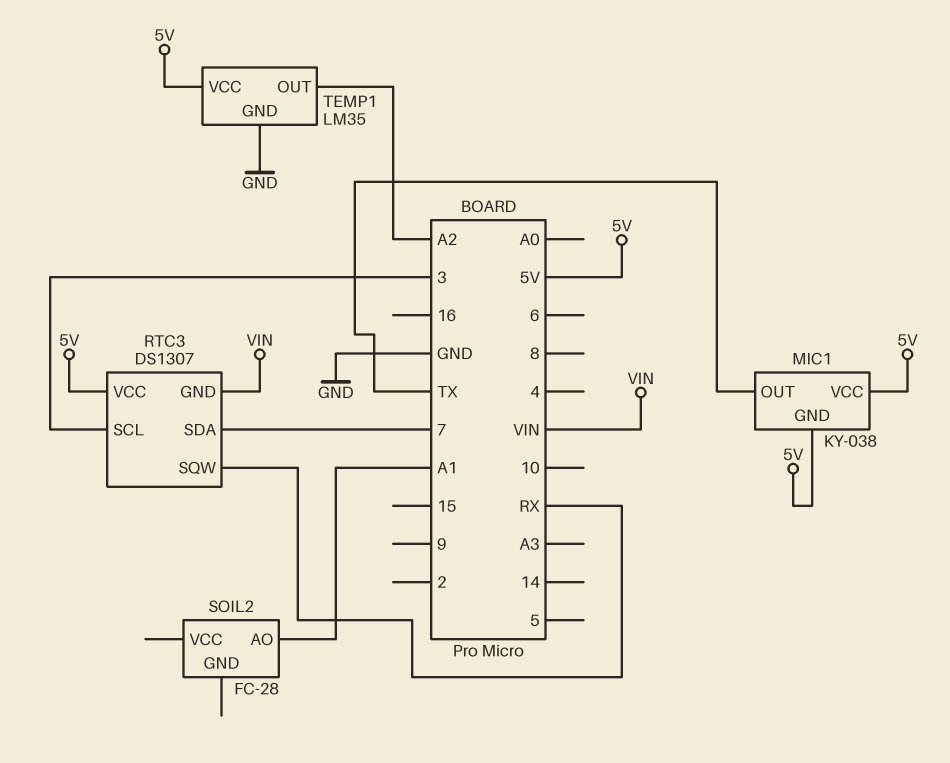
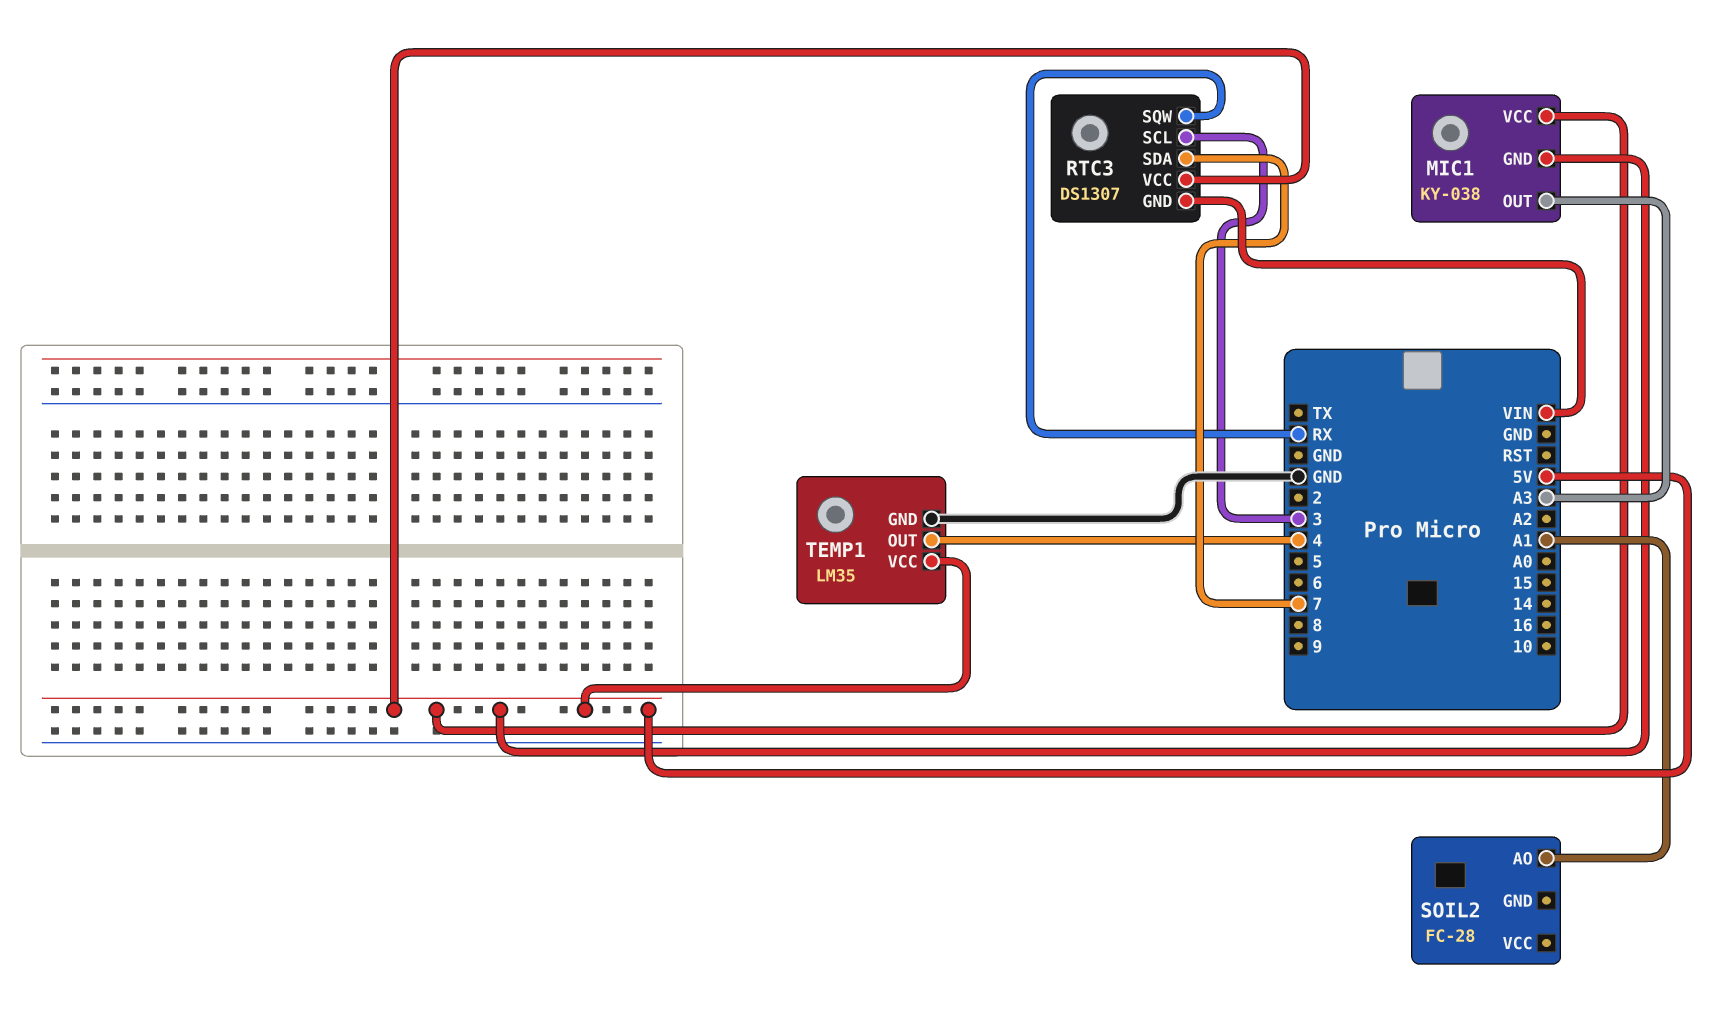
MIC1 pin OUT: TX -> A3
TEMP1 pin OUT: A2 -> 4

